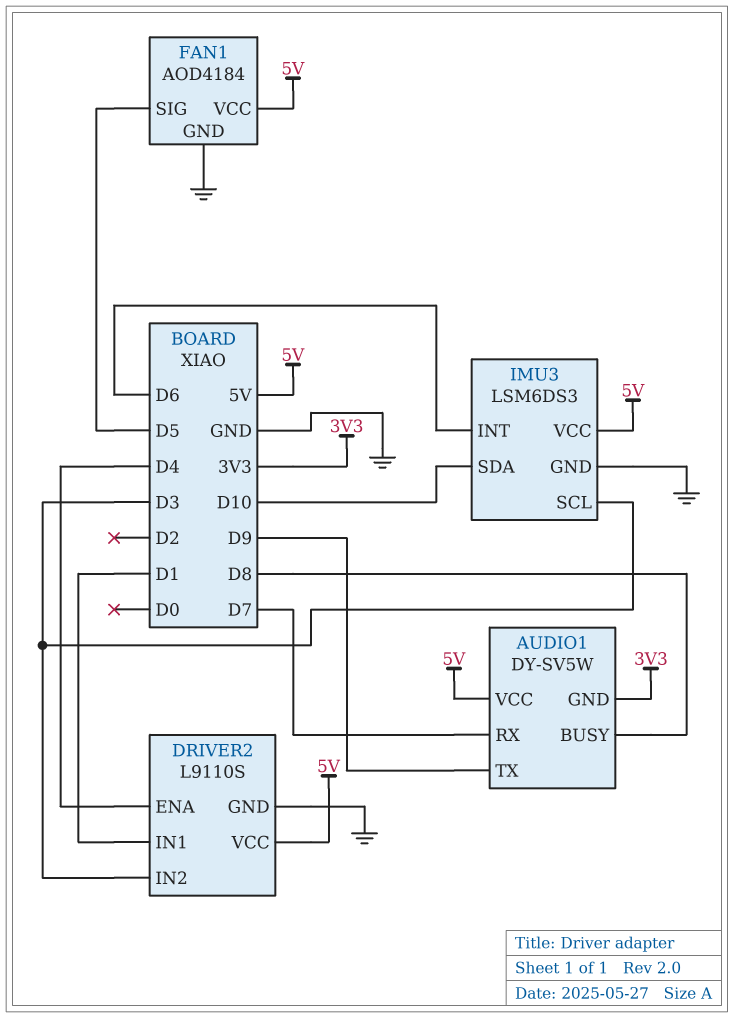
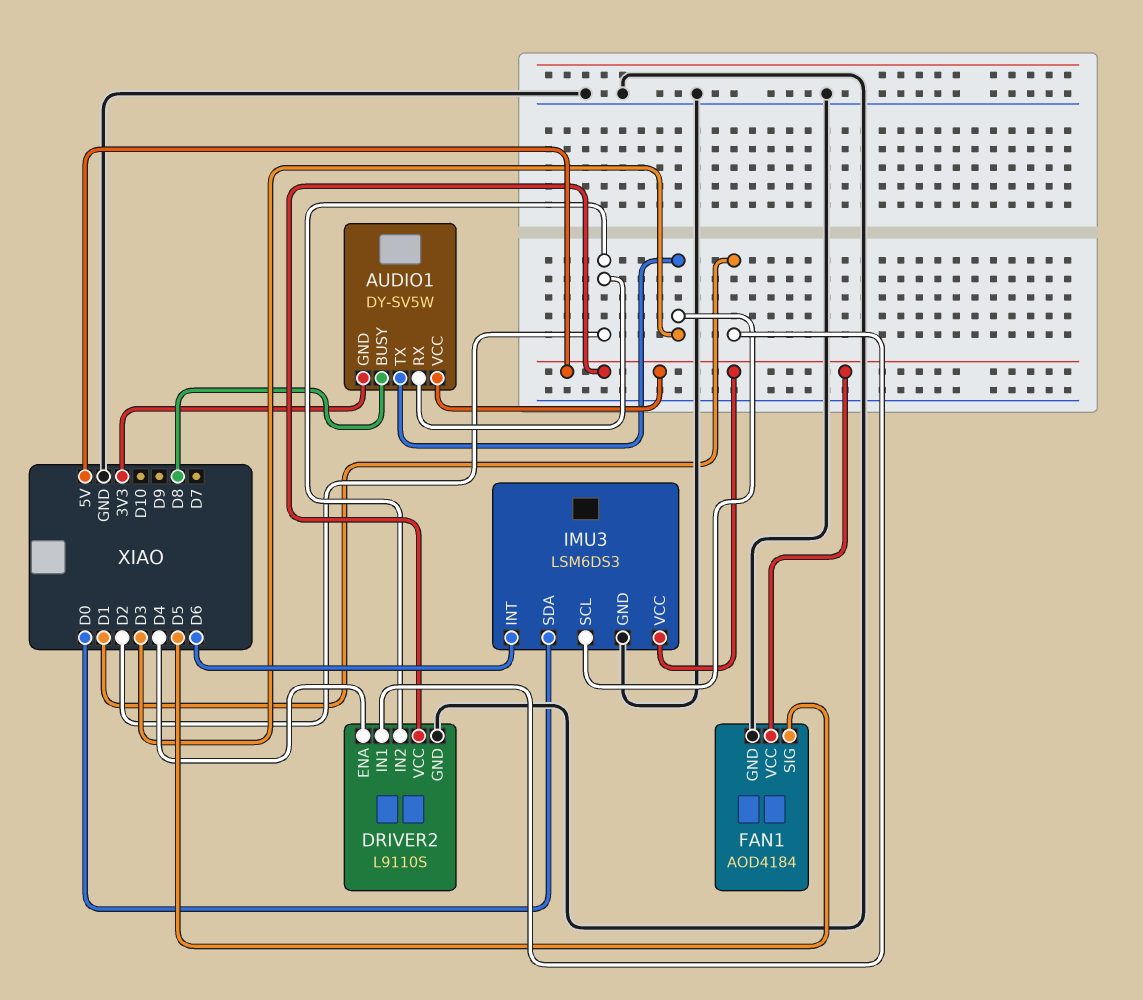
AUDIO1 pin RX: D7 -> D2
AUDIO1 pin TX: D9 -> D3
DRIVER2 pin IN2: D3 -> D2
IMU3 pin SDA: D10 -> D0

